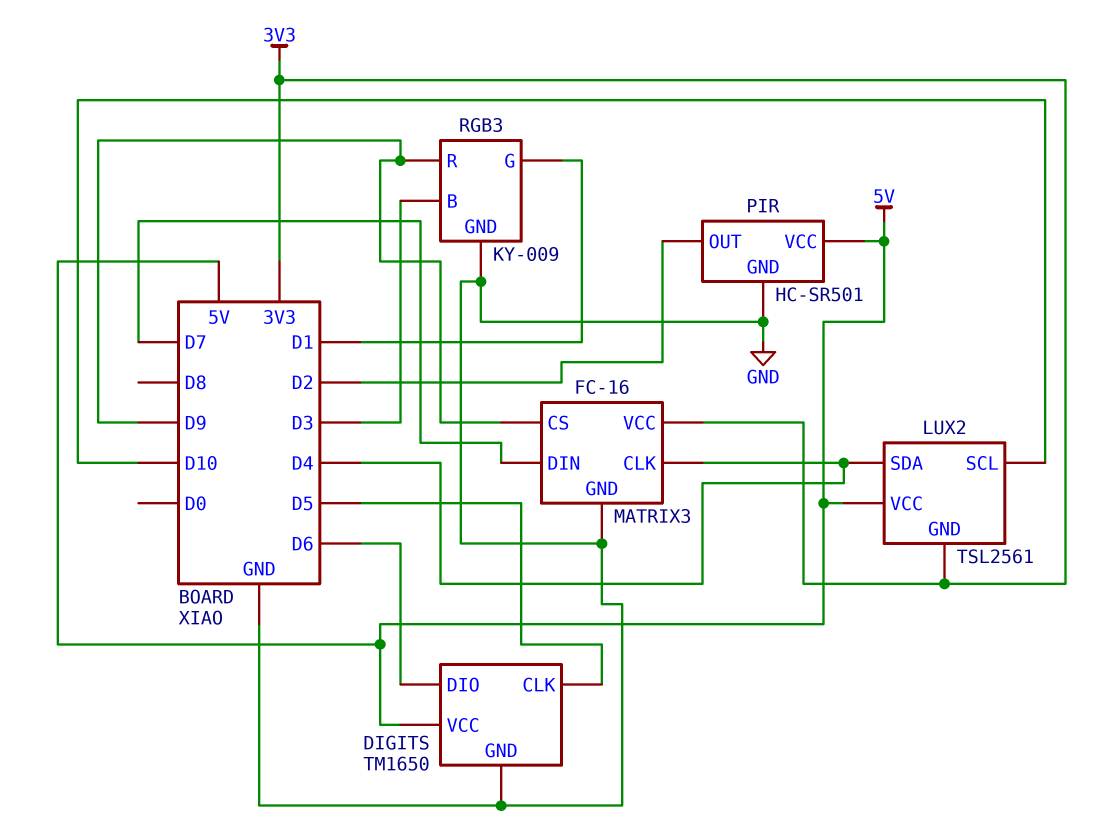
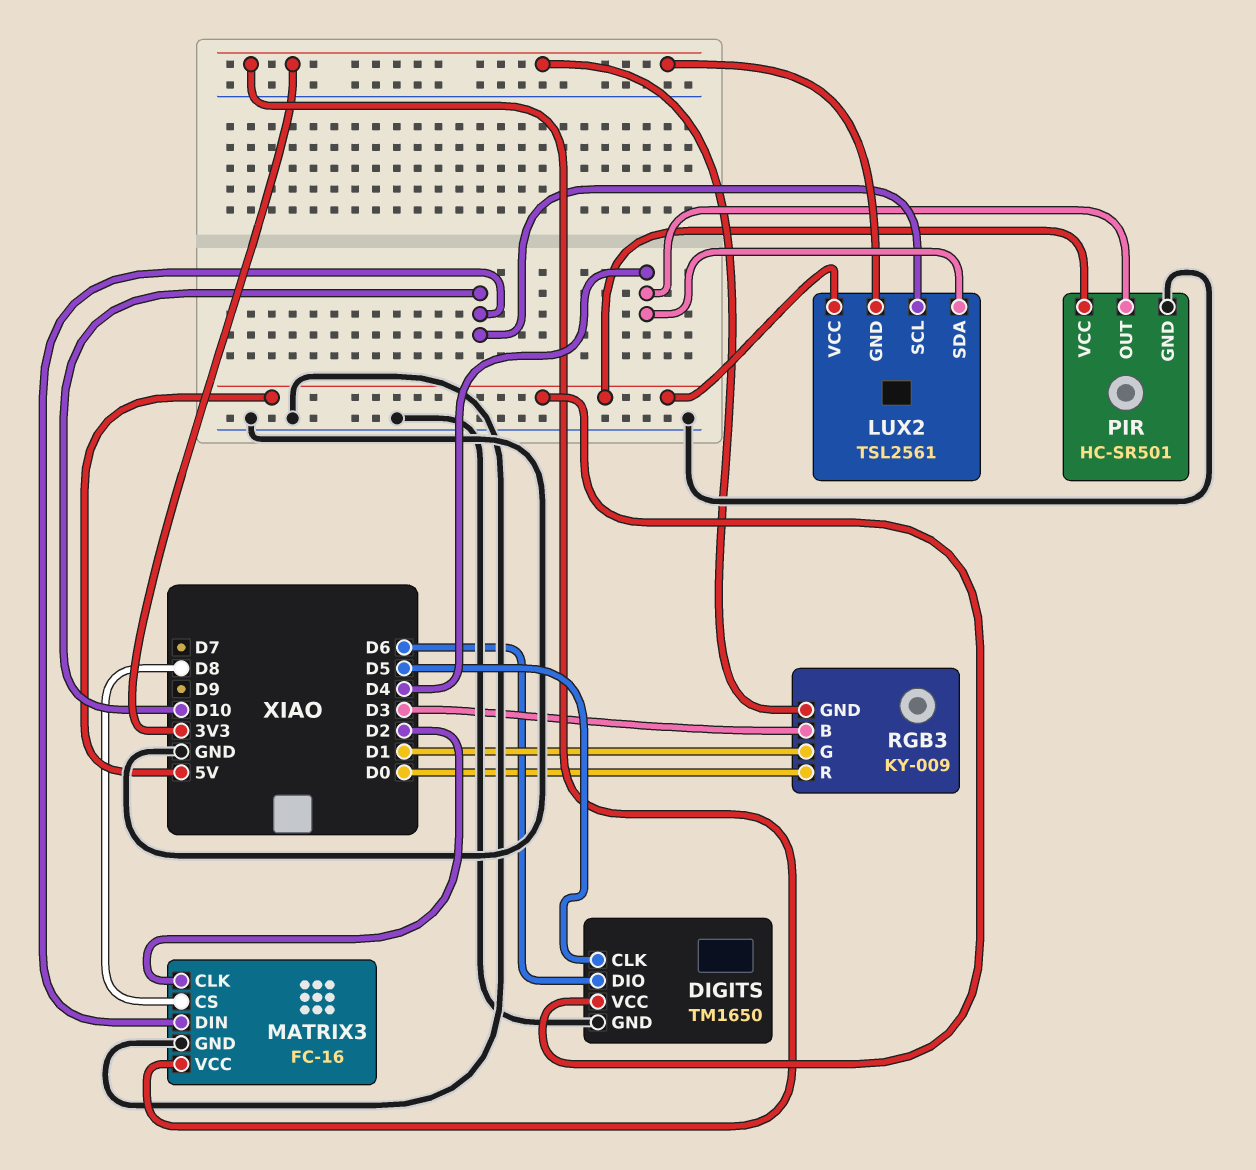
MATRIX3 pin CLK: D4 -> D2
MATRIX3 pin CS: D9 -> D8
MATRIX3 pin DIN: D7 -> D10
PIR pin OUT: D2 -> D4
RGB3 pin GND: GND -> 3V3
RGB3 pin R: D9 -> D0

